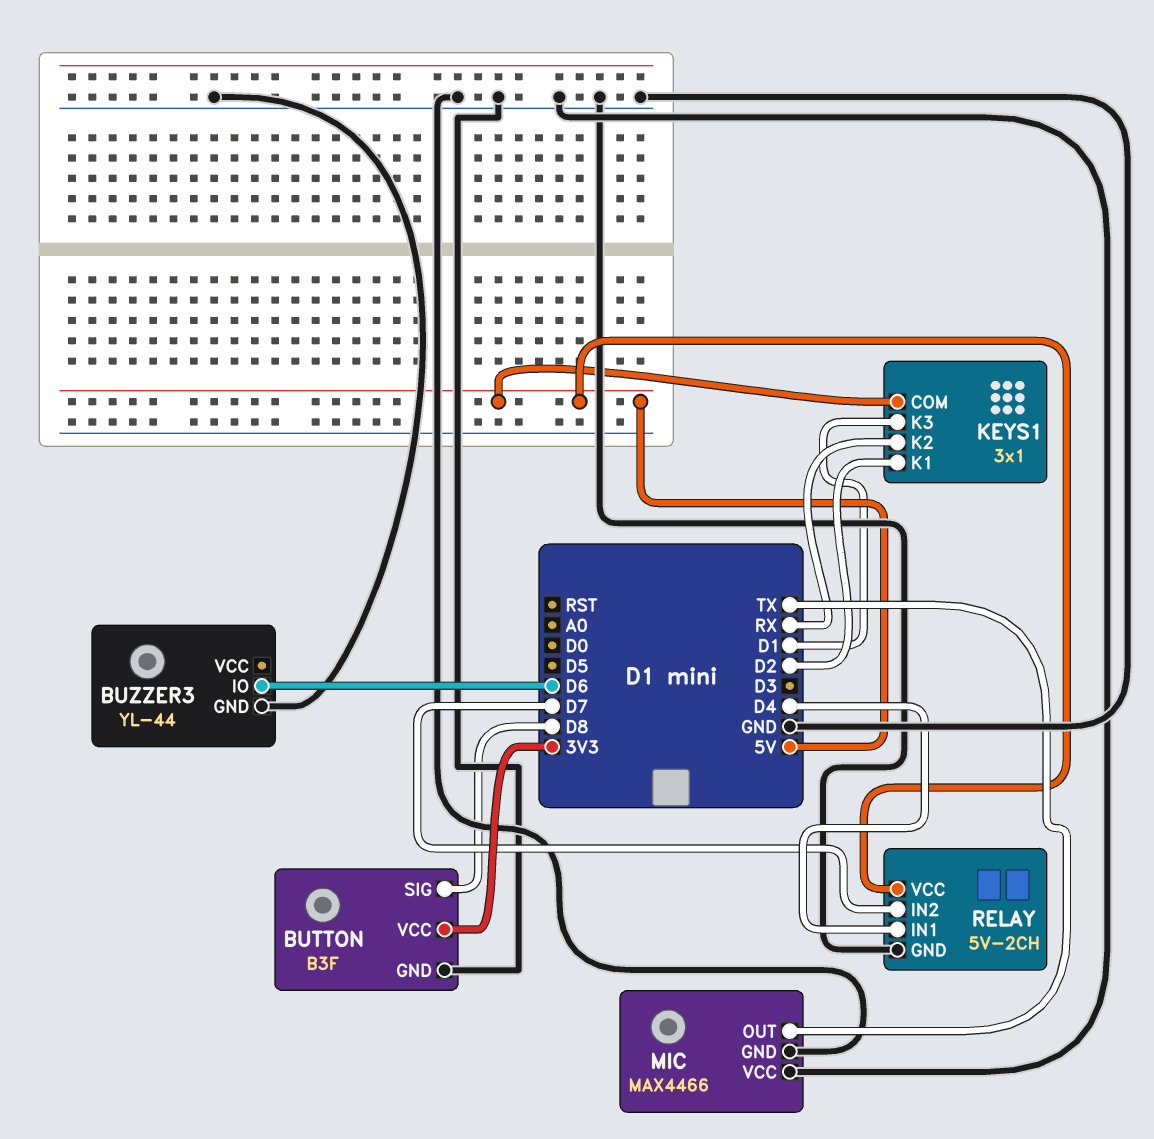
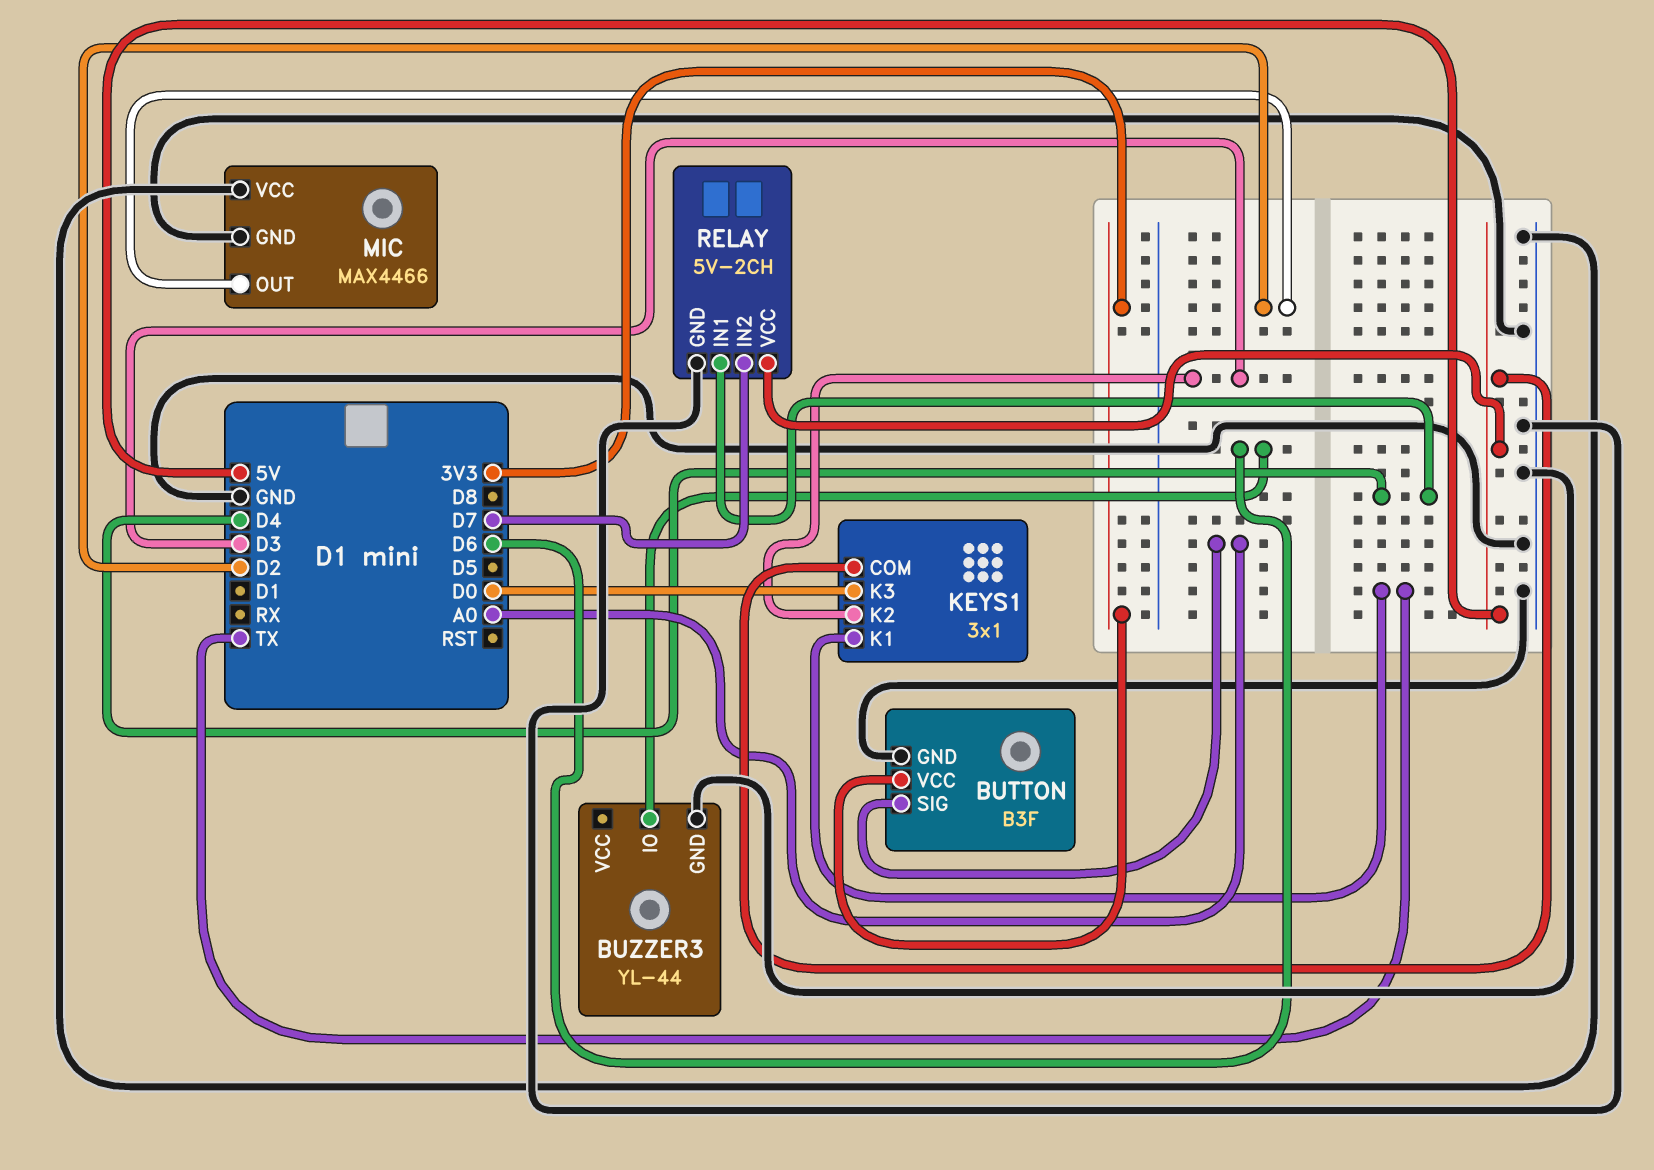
BUTTON pin SIG: D8 -> A0
KEYS1 pin K1: D2 -> TX
KEYS1 pin K2: RX -> D3
KEYS1 pin K3: D1 -> D0
MIC pin OUT: TX -> D2

